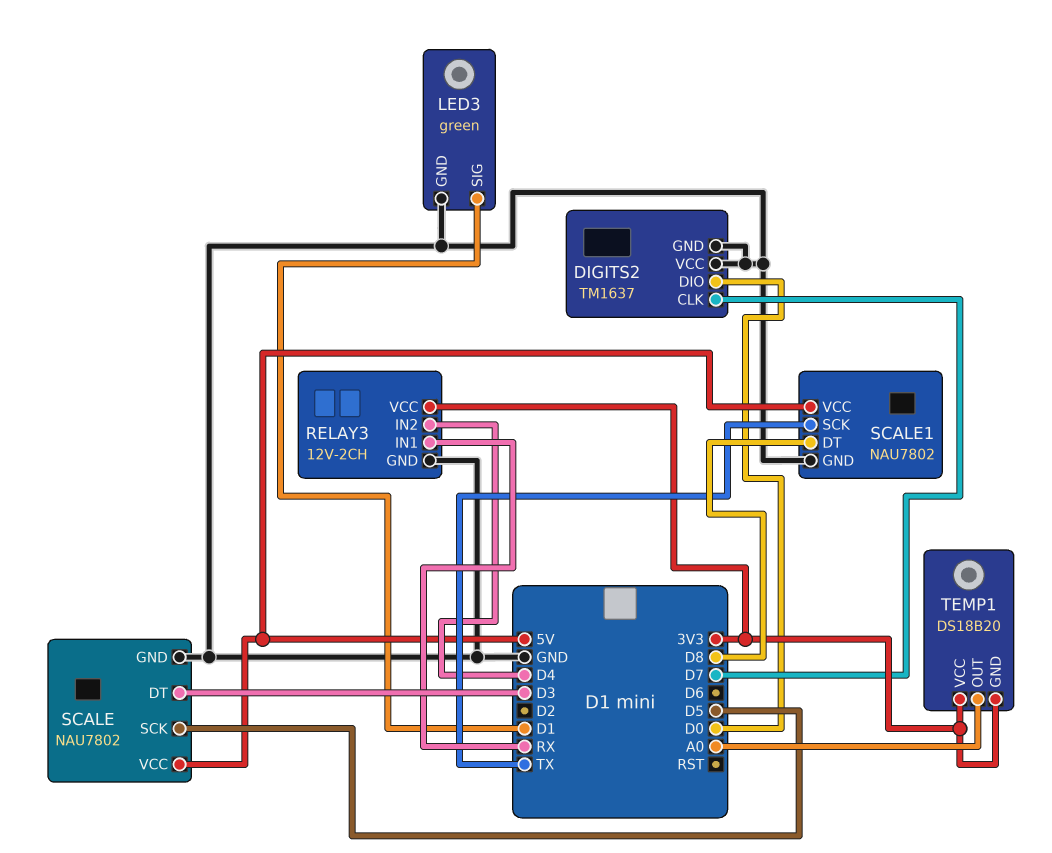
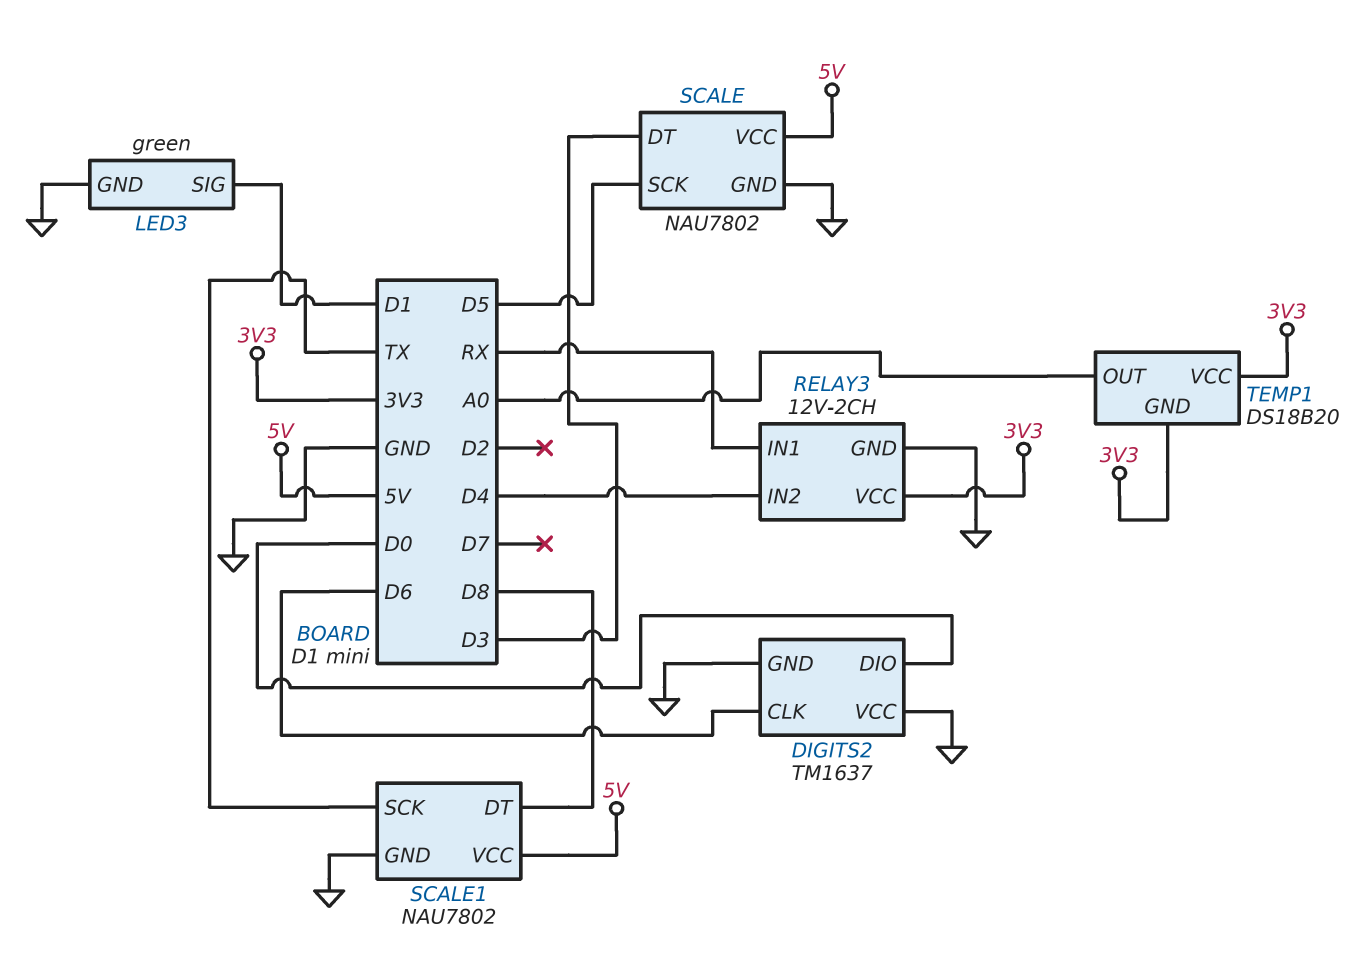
DIGITS2 pin CLK: D7 -> D6

